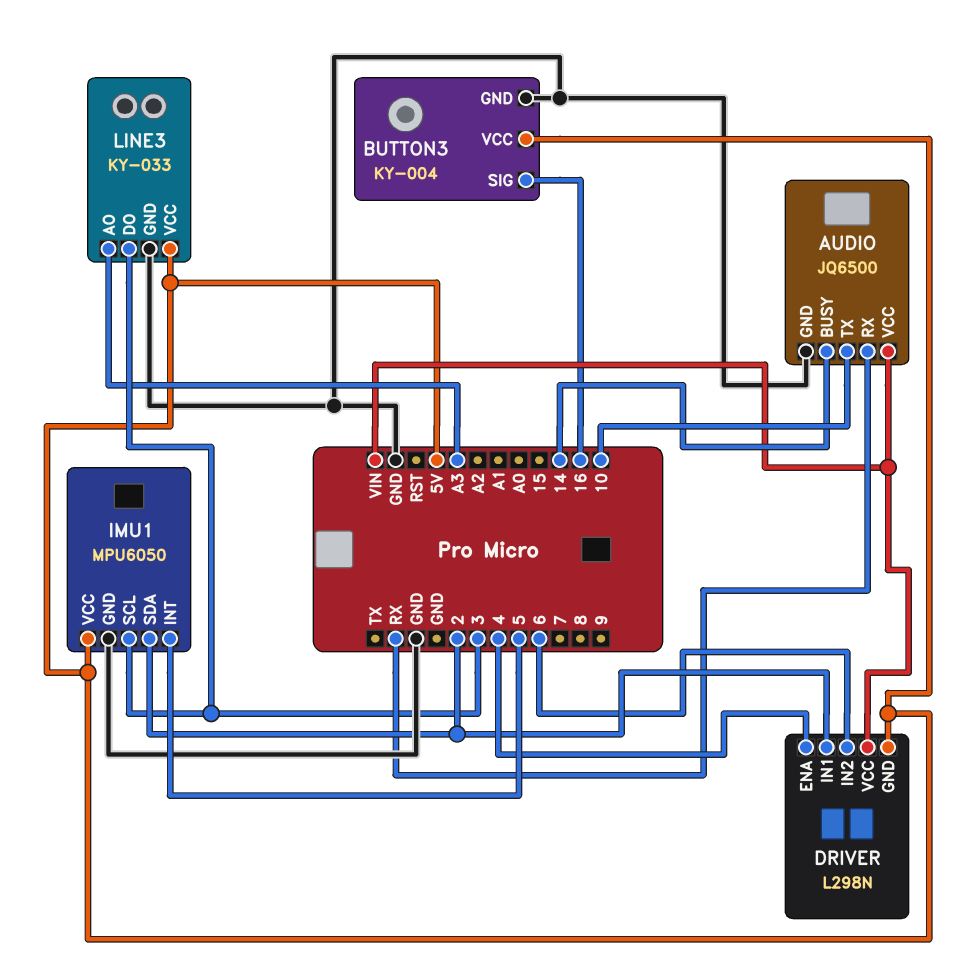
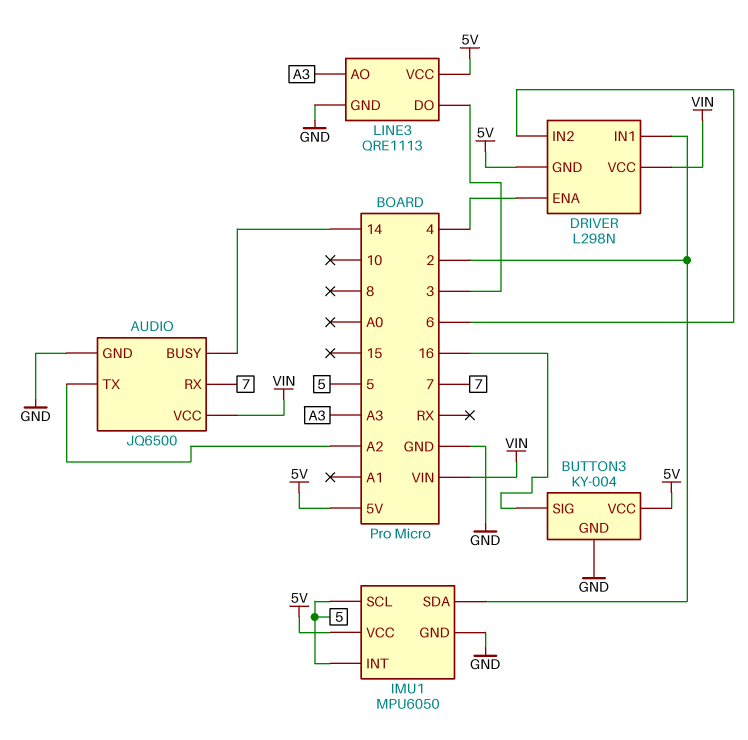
AUDIO pin RX: RX -> 7
AUDIO pin TX: 10 -> A2
IMU1 pin SCL: 3 -> 5
LINE3: KY-033 -> QRE1113

